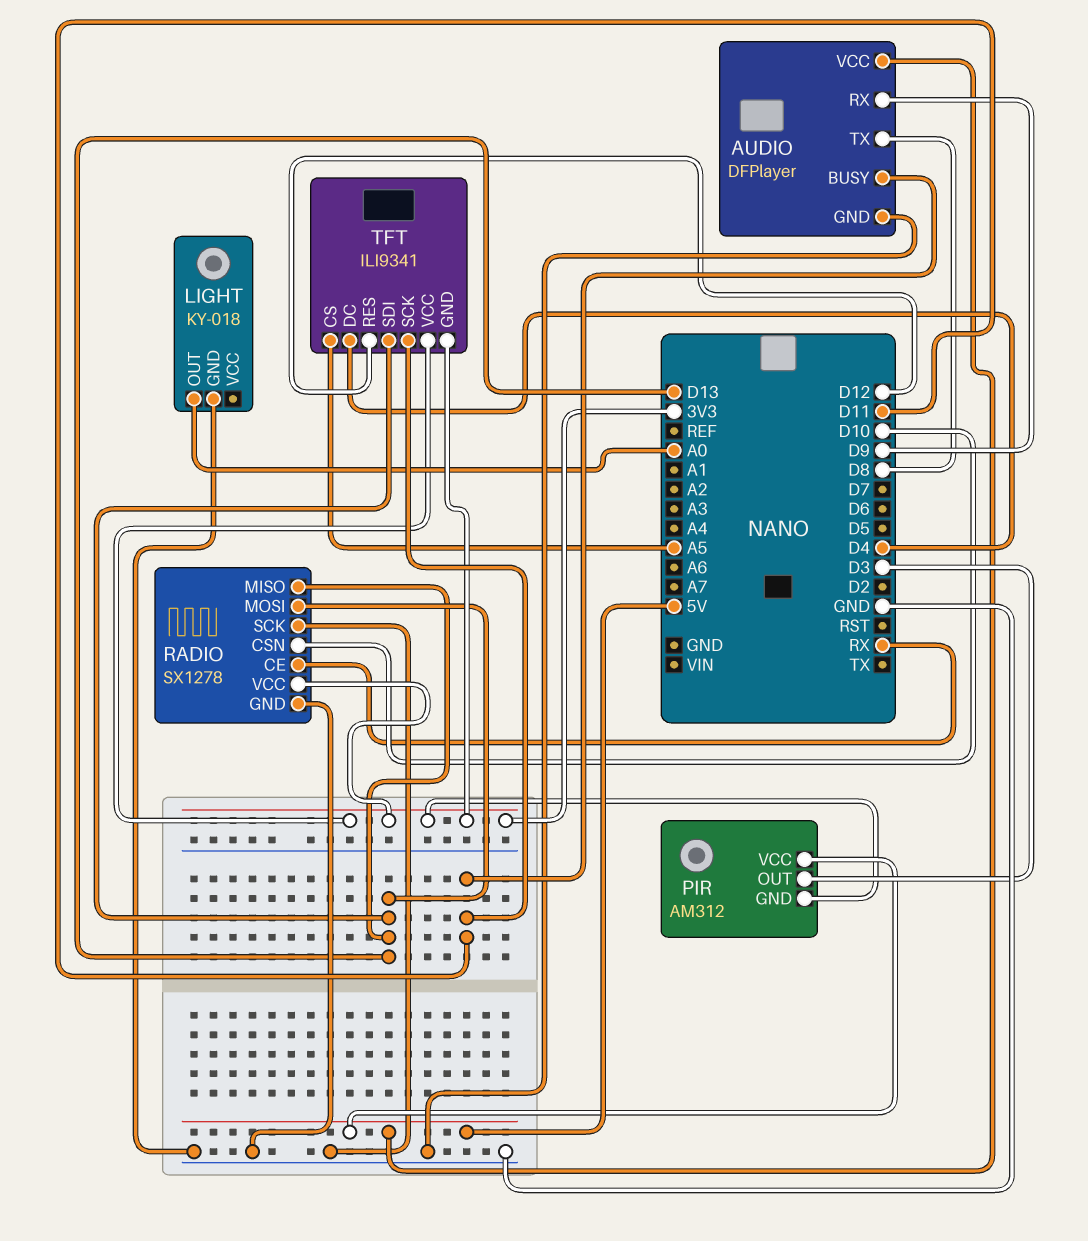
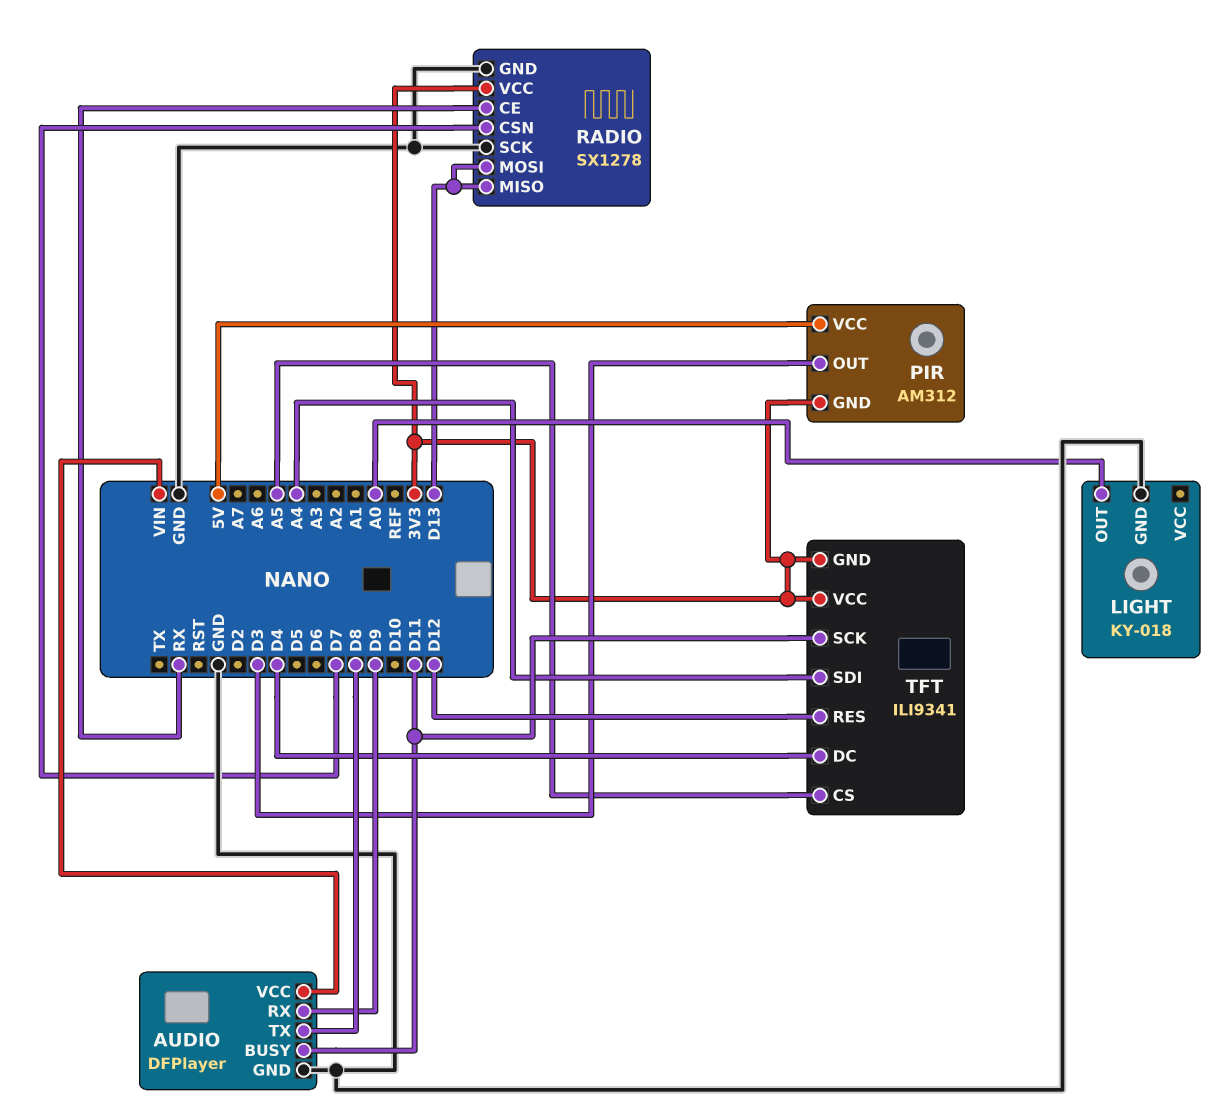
AUDIO pin VCC: 5V -> VIN
RADIO pin CSN: D10 -> D7
TFT pin SDI: D13 -> A4

